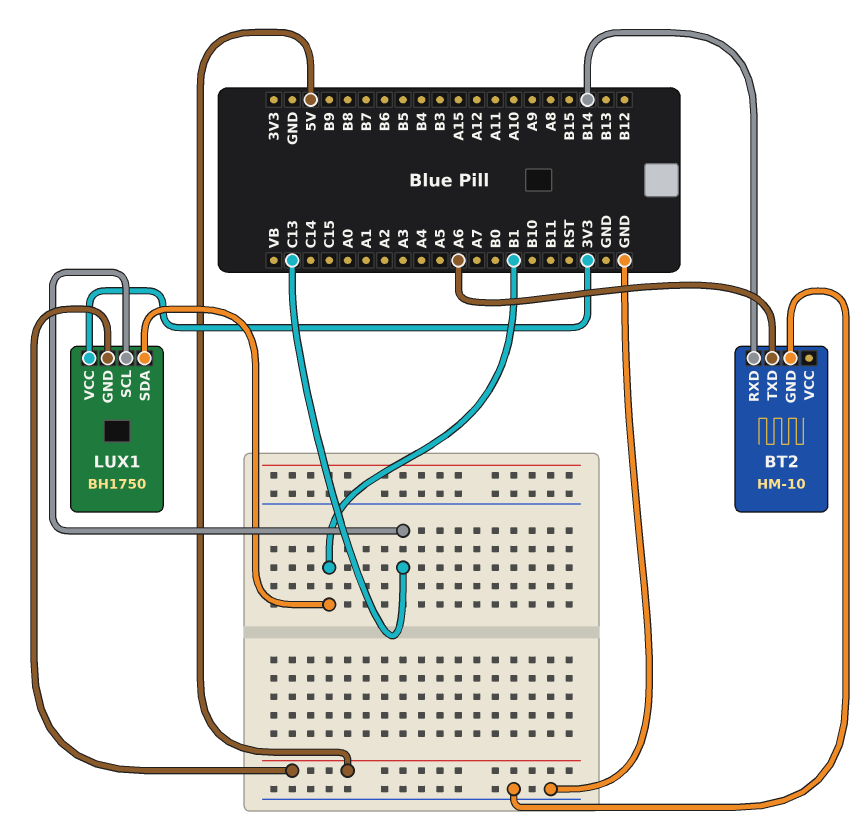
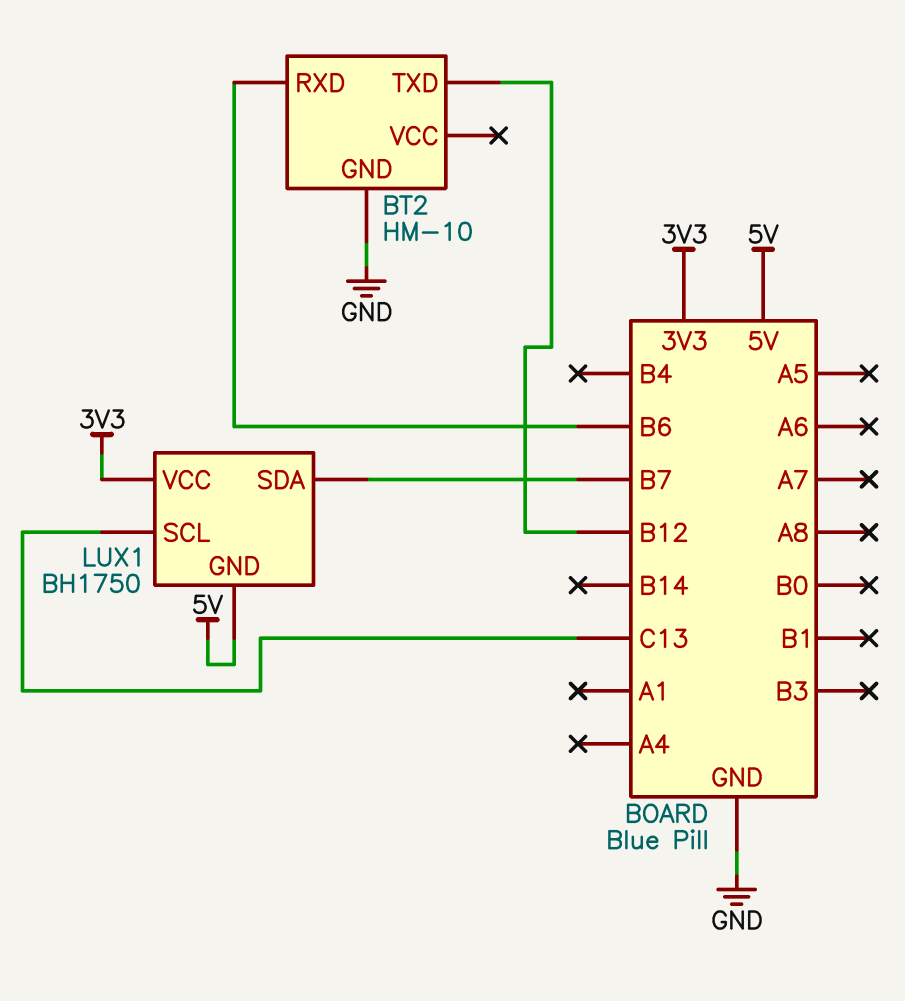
BT2 pin RXD: B14 -> B6
BT2 pin TXD: A6 -> B12
LUX1 pin SDA: B1 -> B7

